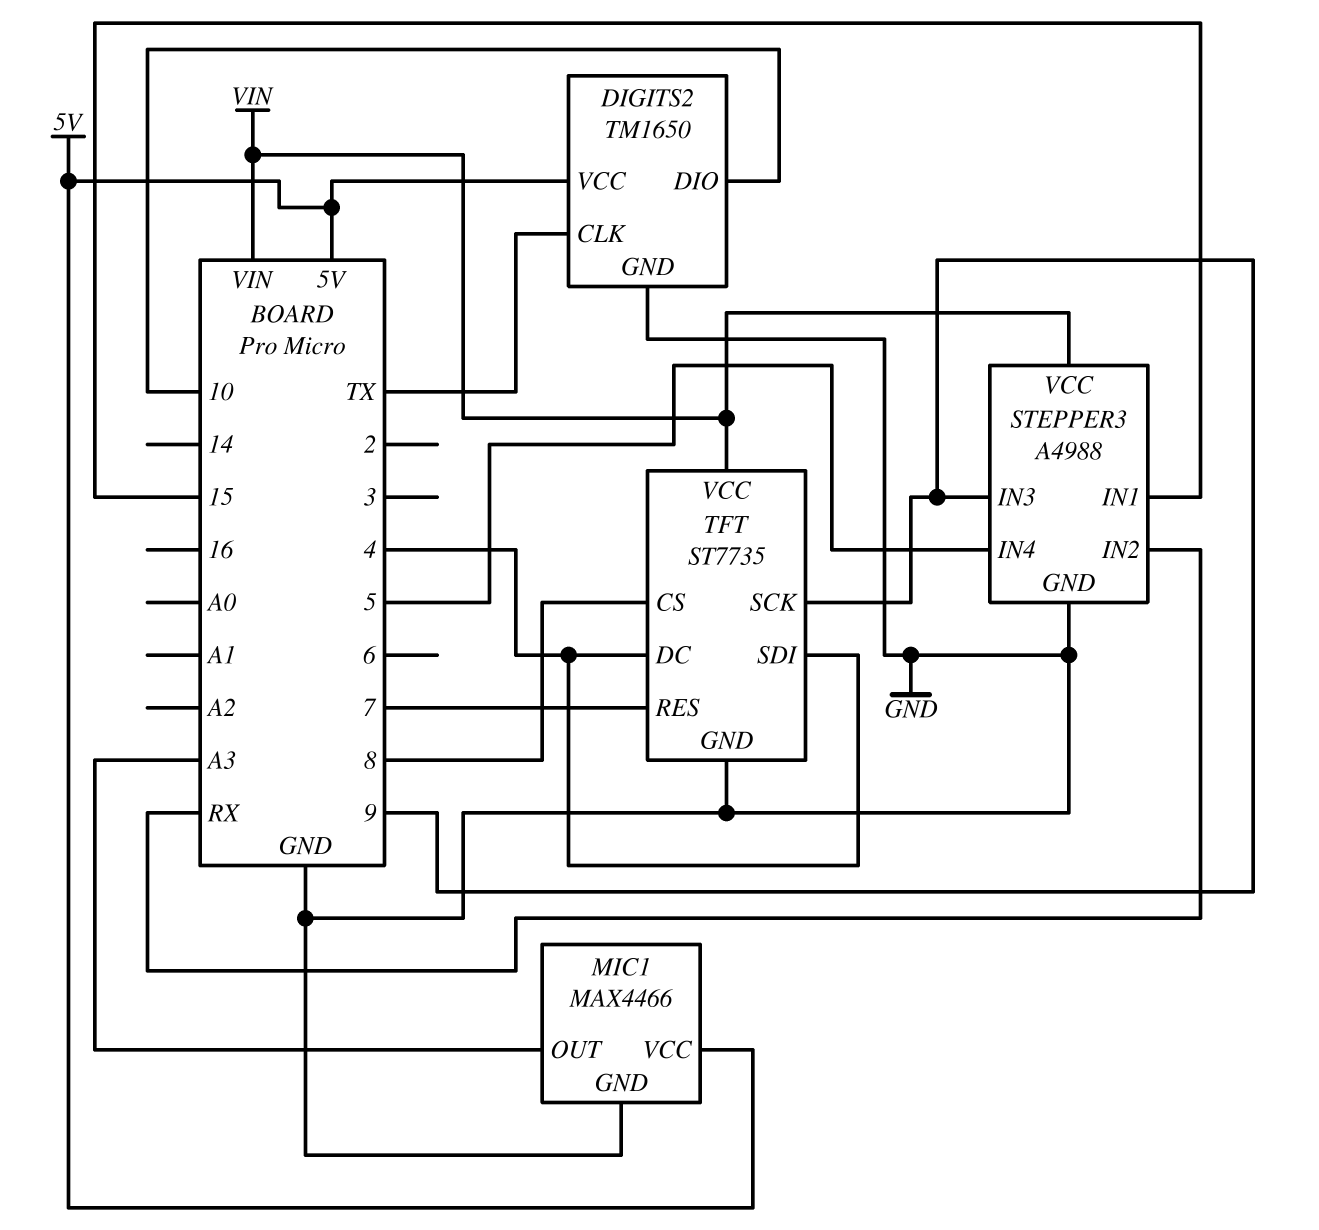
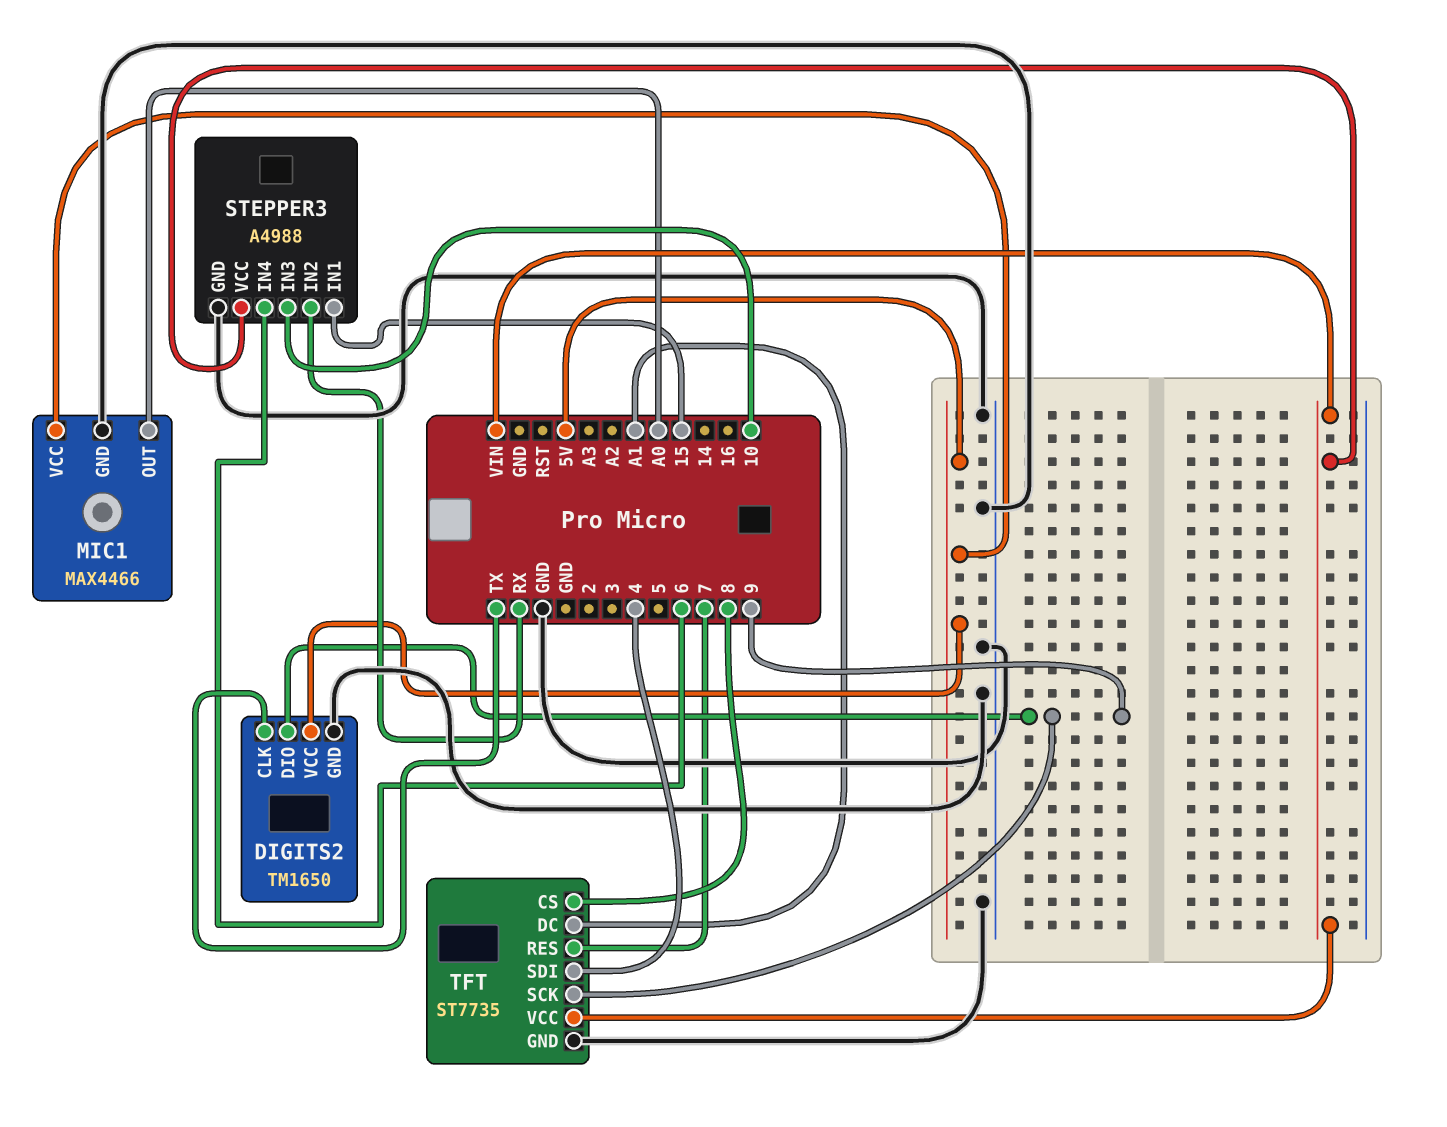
DIGITS2 pin DIO: 10 -> 9
MIC1 pin OUT: A3 -> A0
STEPPER3 pin IN3: 9 -> 10
STEPPER3 pin IN4: 5 -> 6
TFT pin DC: 4 -> A1

